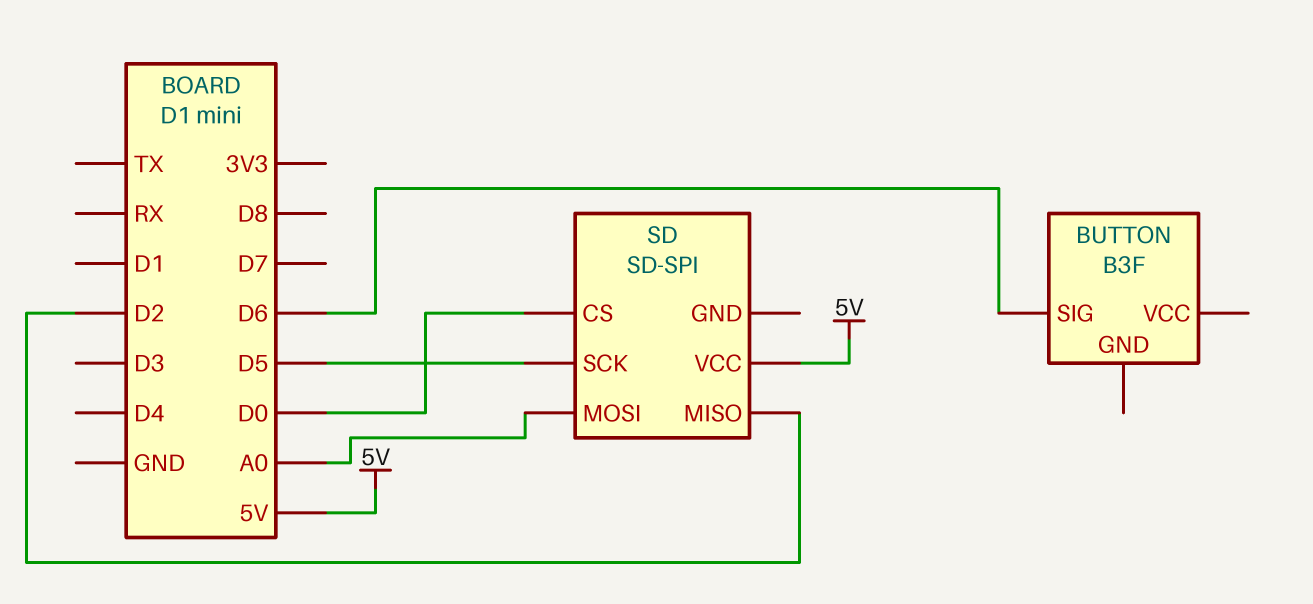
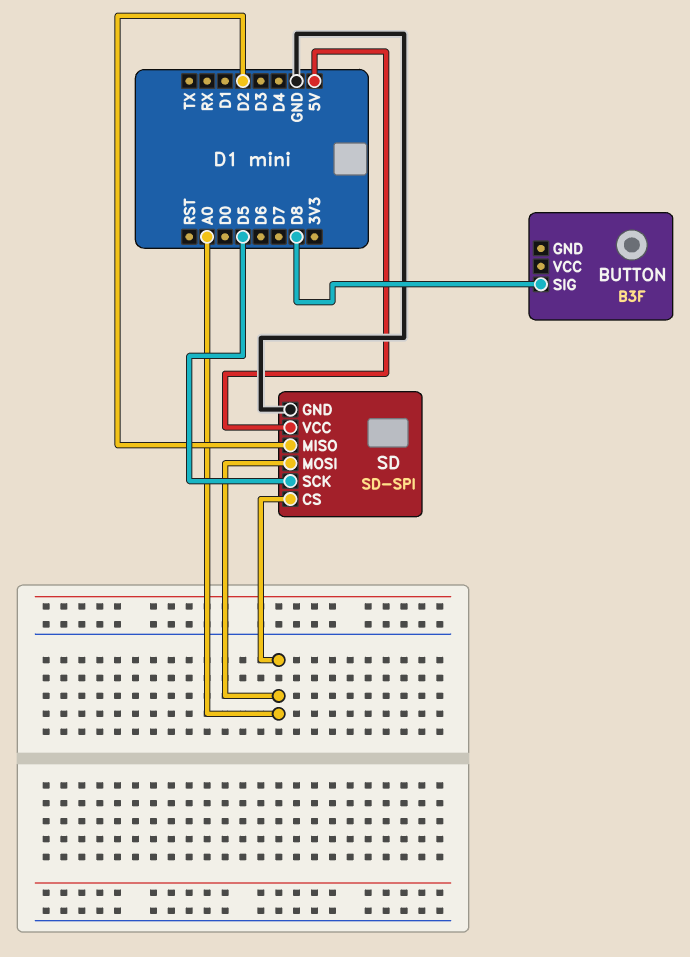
BUTTON pin SIG: D6 -> D8
SD pin CS: D0 -> A0
SD pin GND: none -> GND

